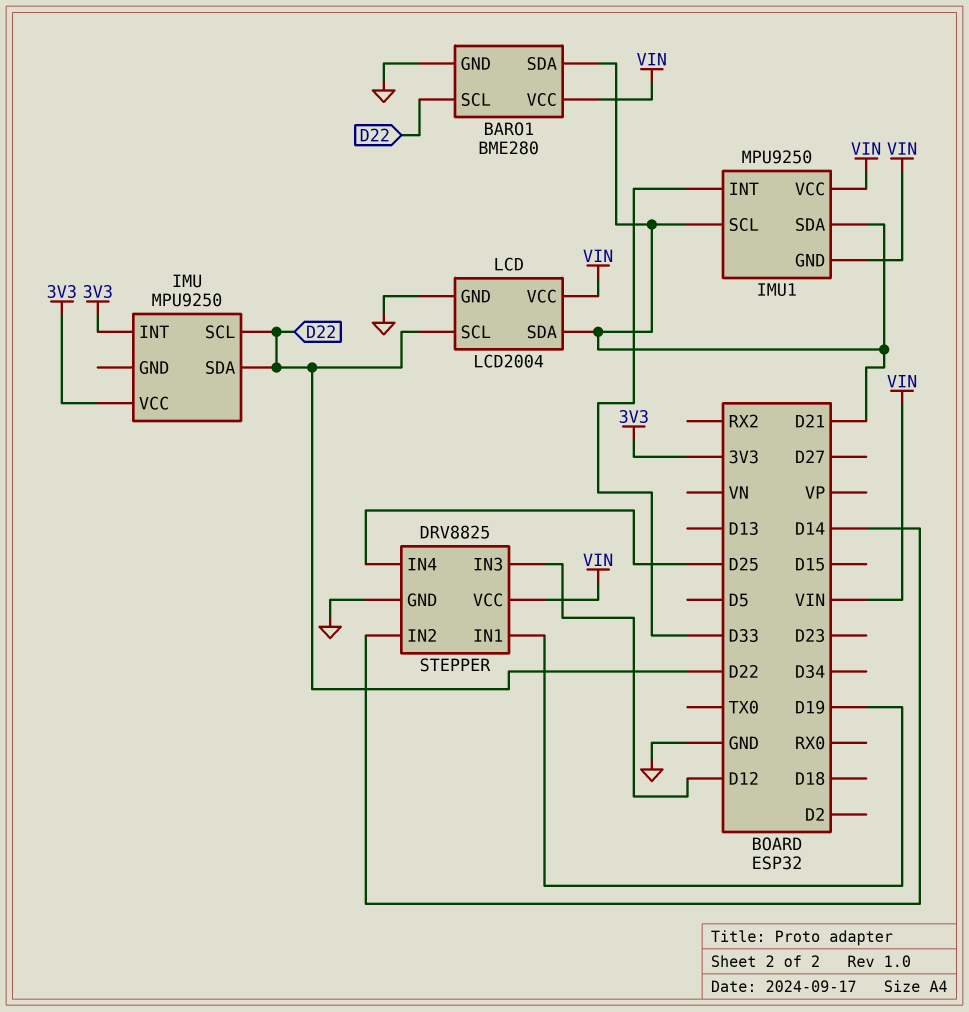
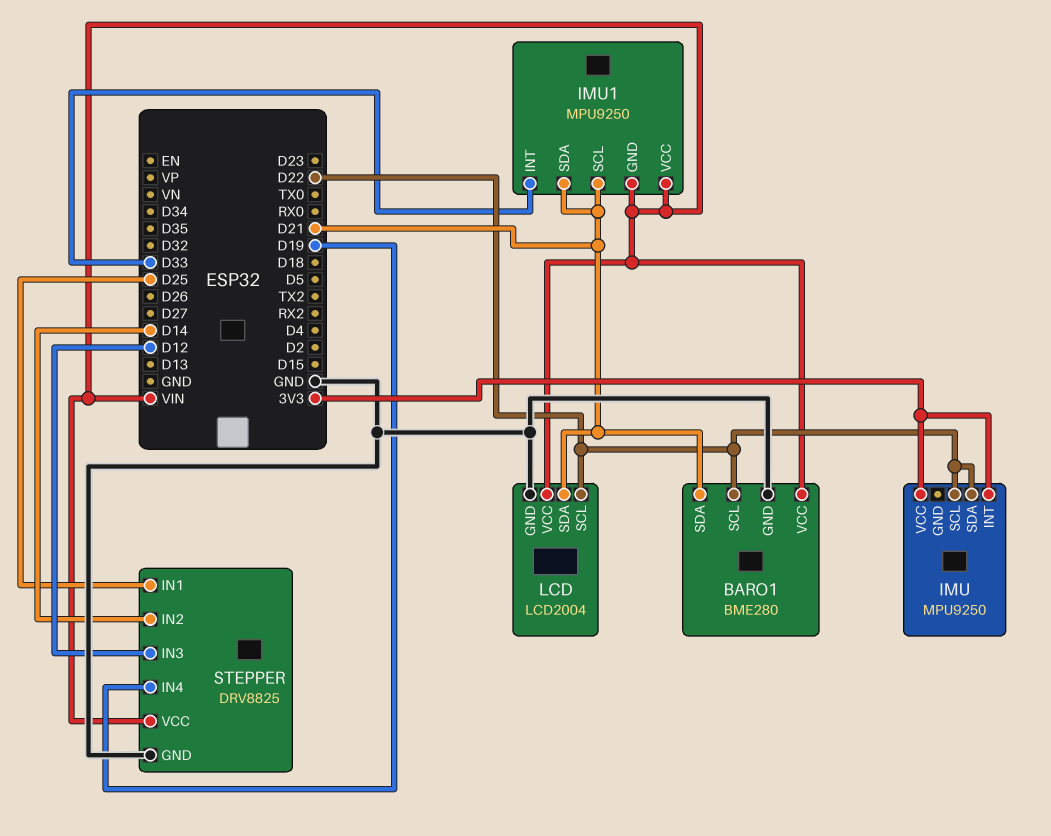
STEPPER pin IN1: D19 -> D25
STEPPER pin IN4: D25 -> D19

